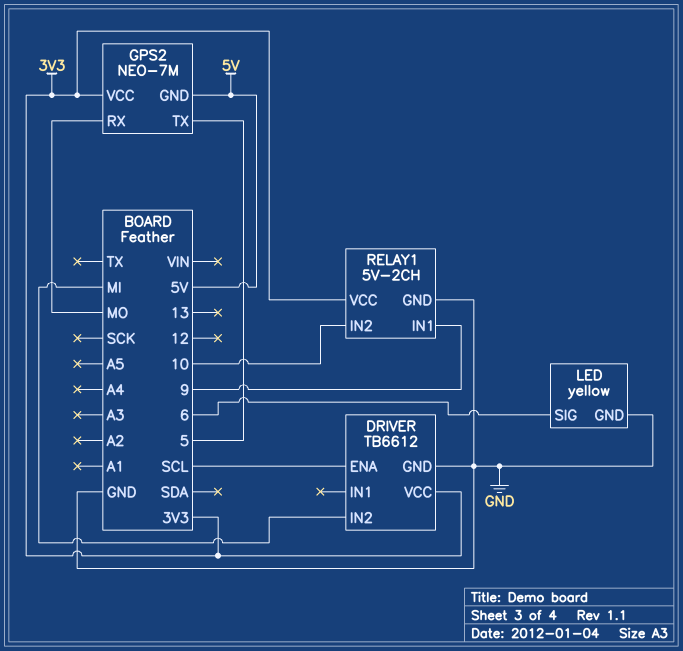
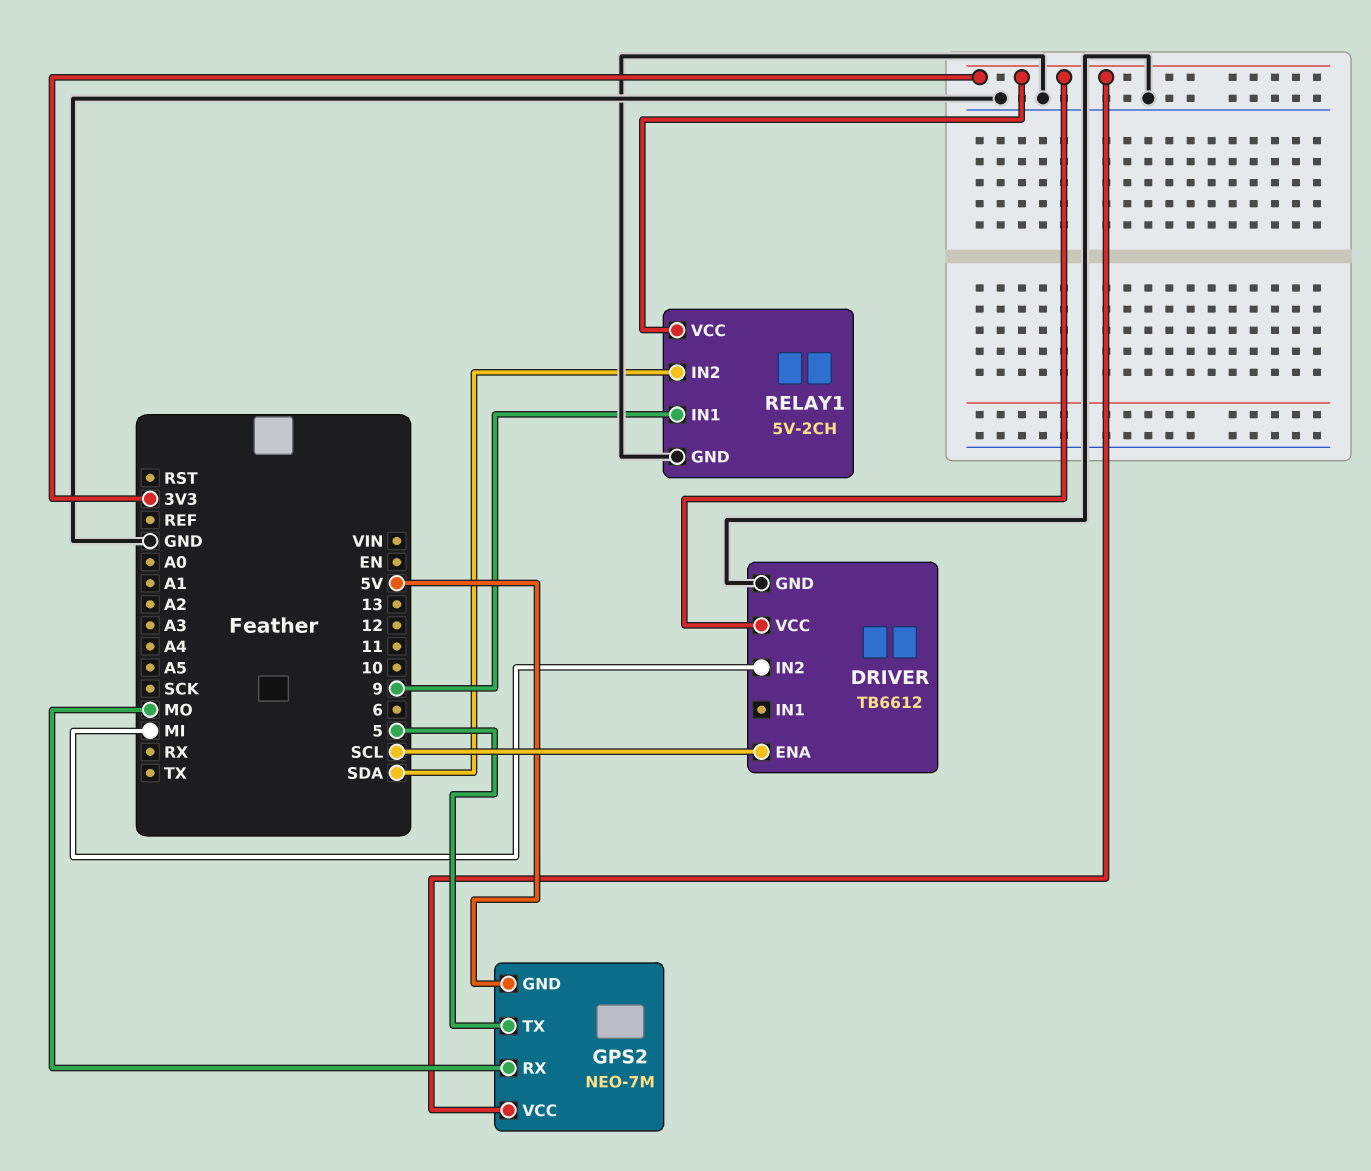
LED: yellow -> none
LED pin GND: GND -> none
LED pin SIG: 6 -> none
RELAY1 pin IN2: 10 -> SDA

